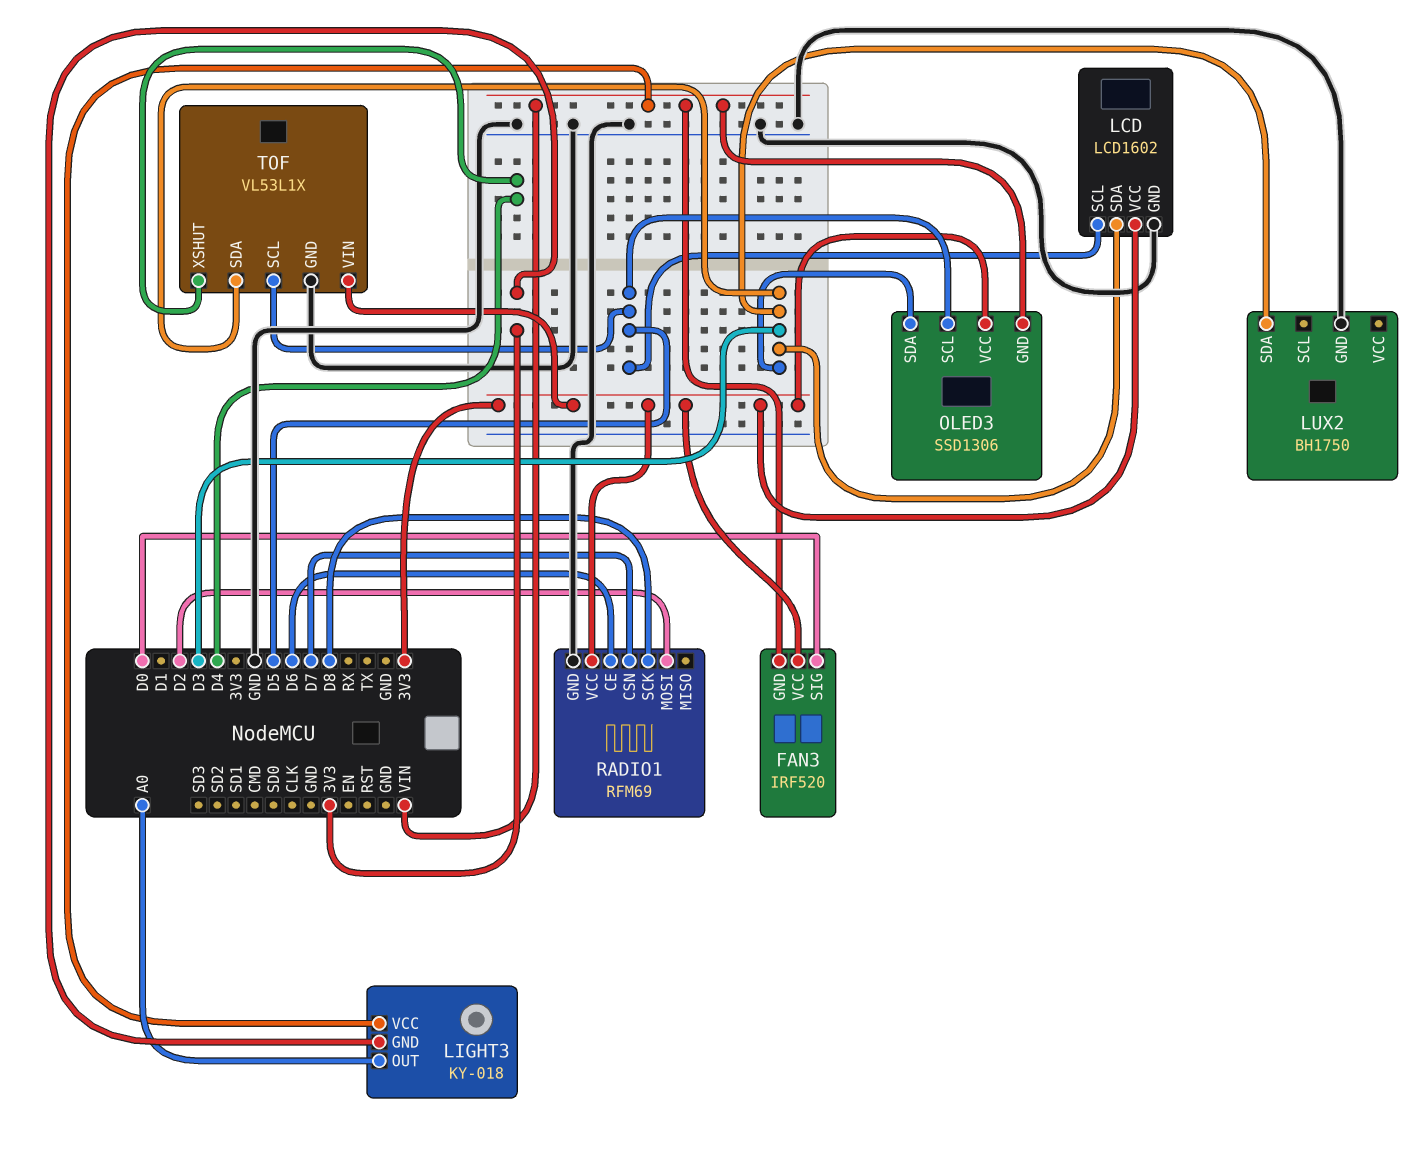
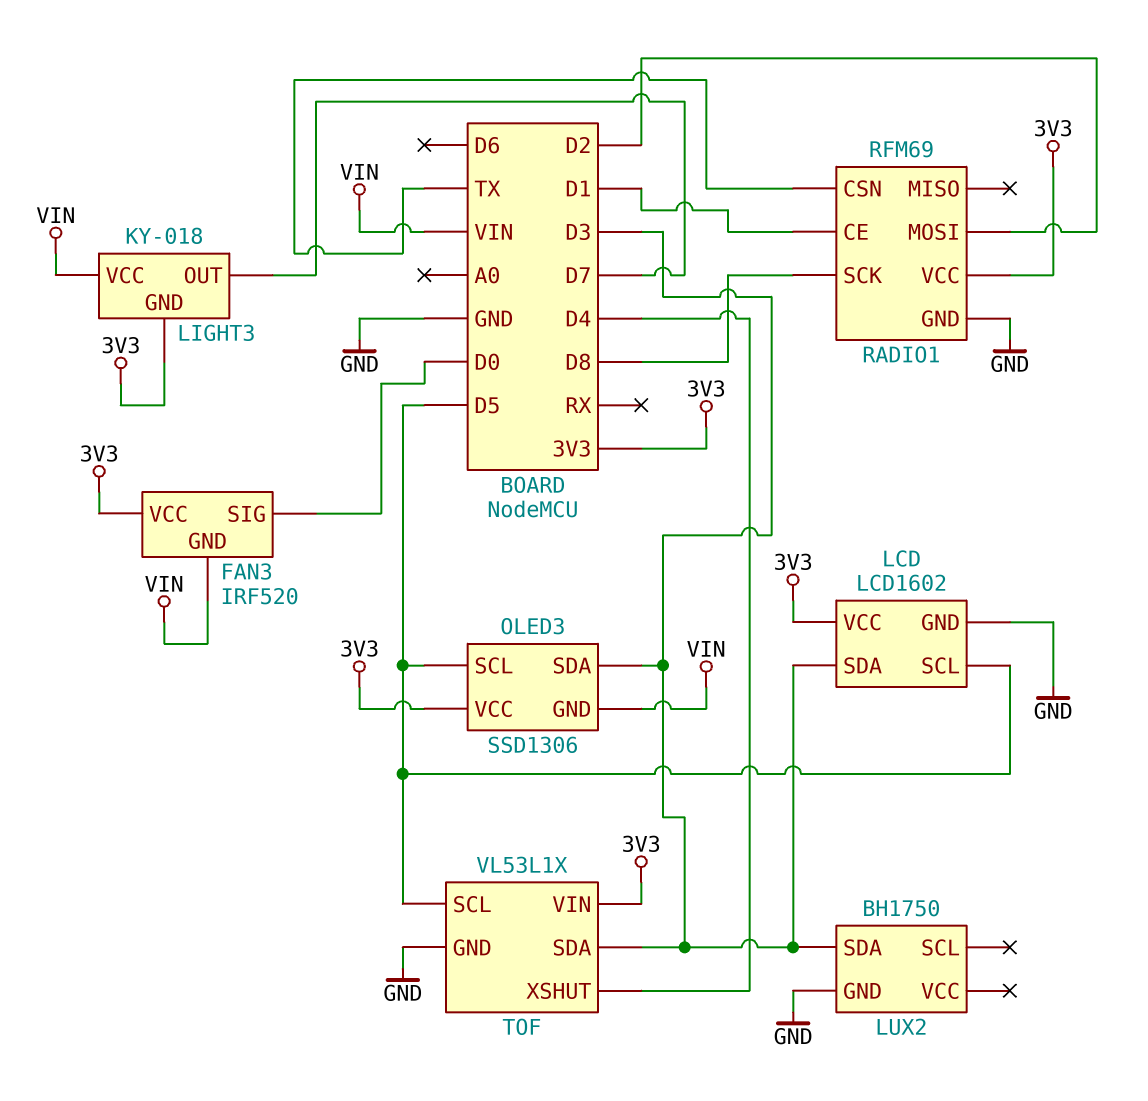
LIGHT3 pin OUT: A0 -> D7
RADIO1 pin CE: D6 -> D1
RADIO1 pin CSN: D7 -> TX

